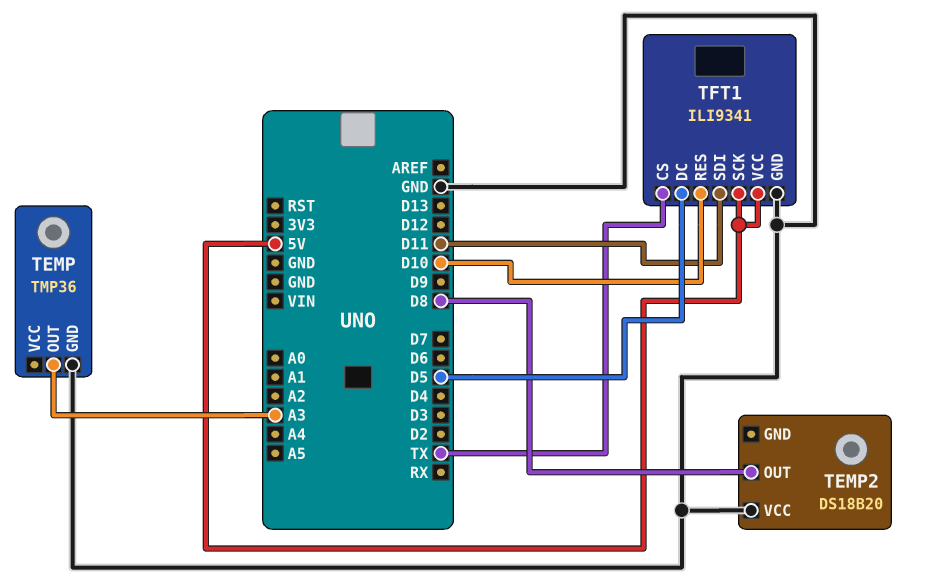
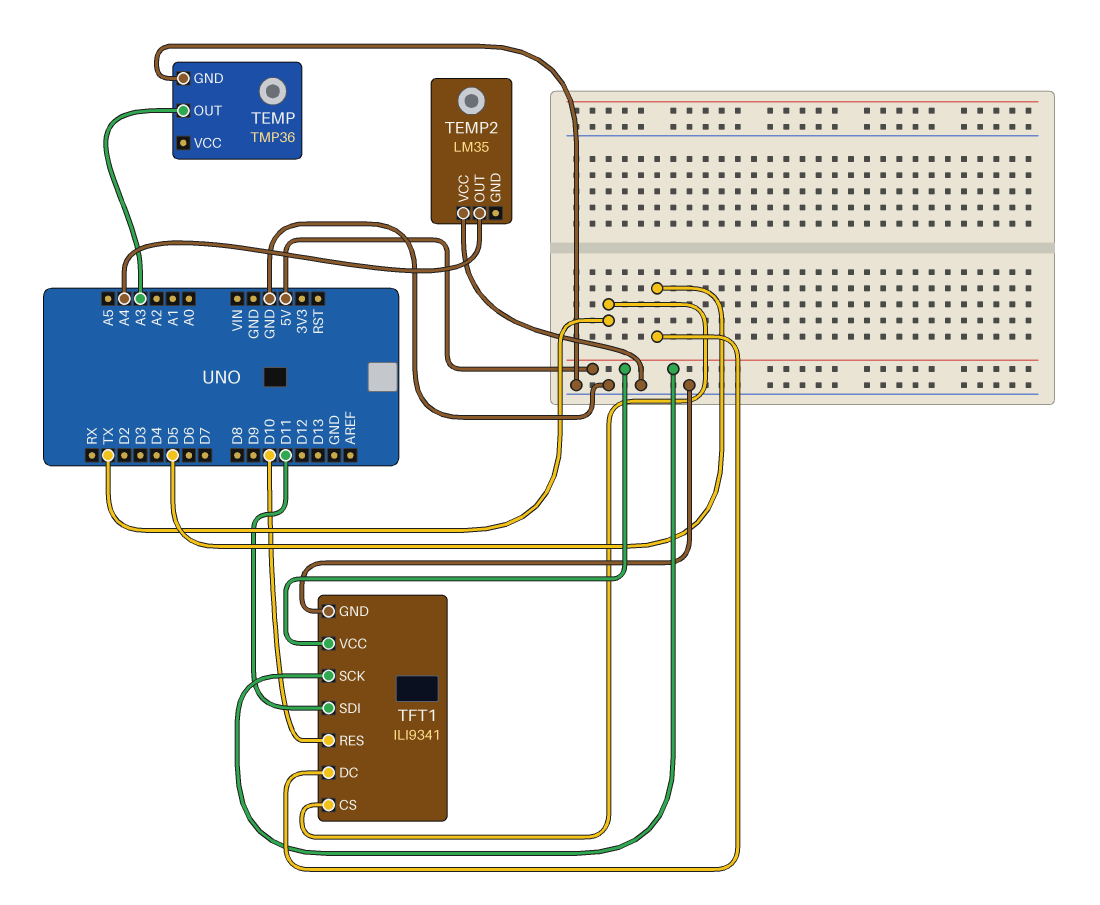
TEMP2: DS18B20 -> LM35
TEMP2 pin OUT: D8 -> A4

